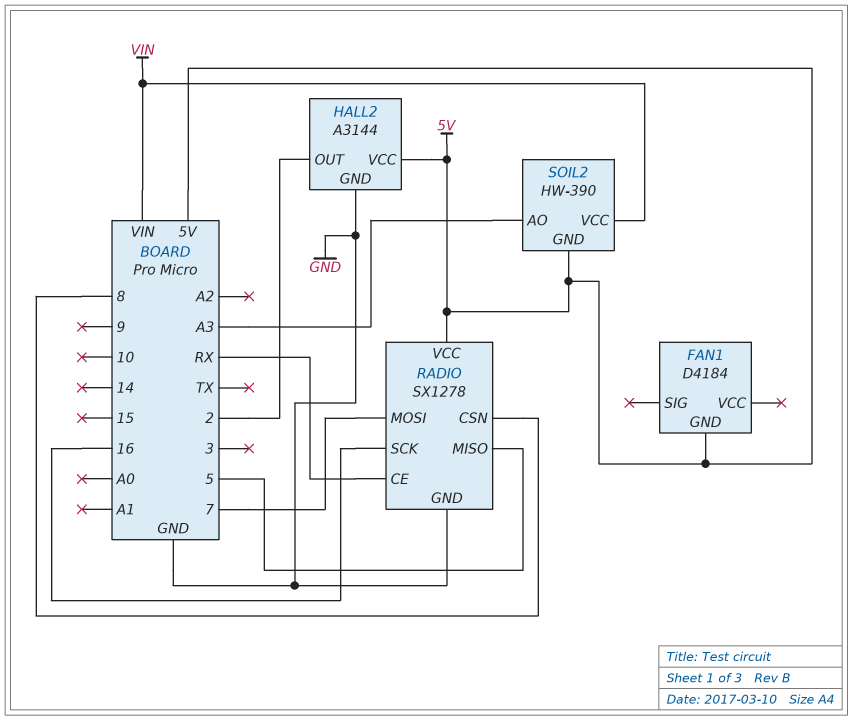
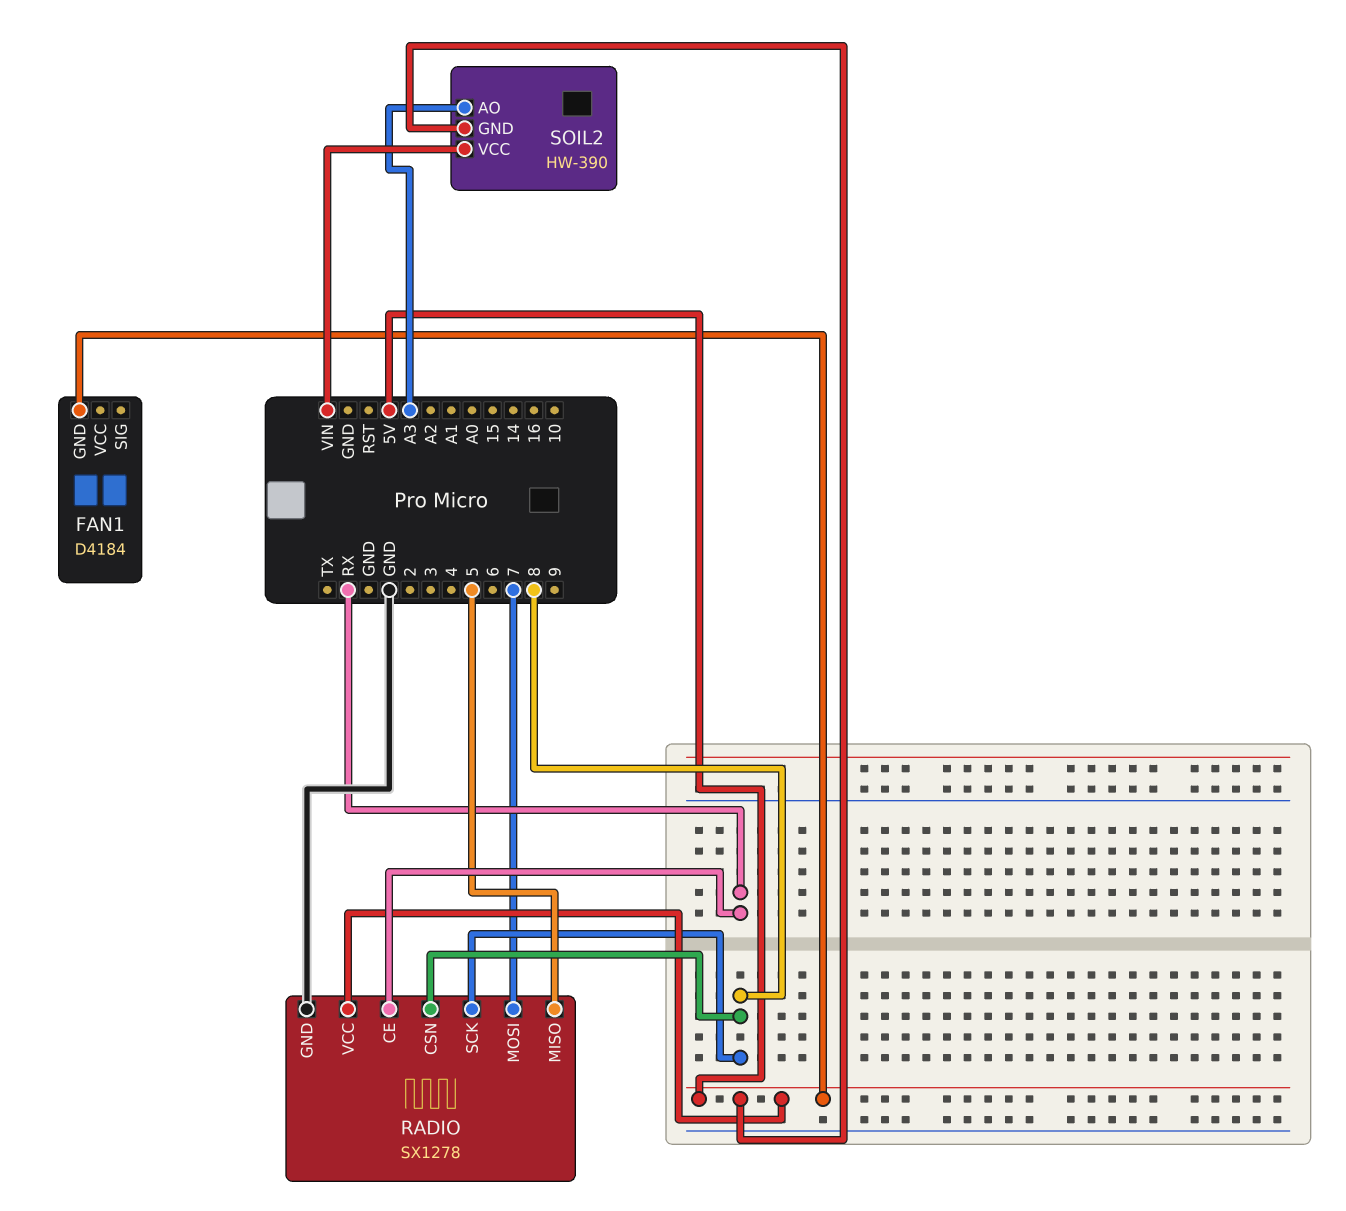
HALL2: A3144 -> none
HALL2 pin GND: GND -> none
HALL2 pin OUT: 2 -> none
HALL2 pin VCC: 5V -> none
RADIO pin SCK: 16 -> 8

